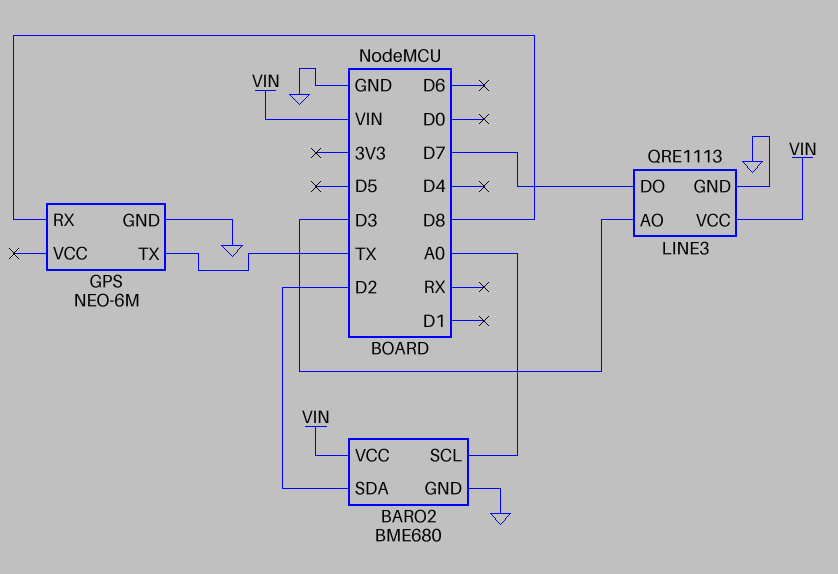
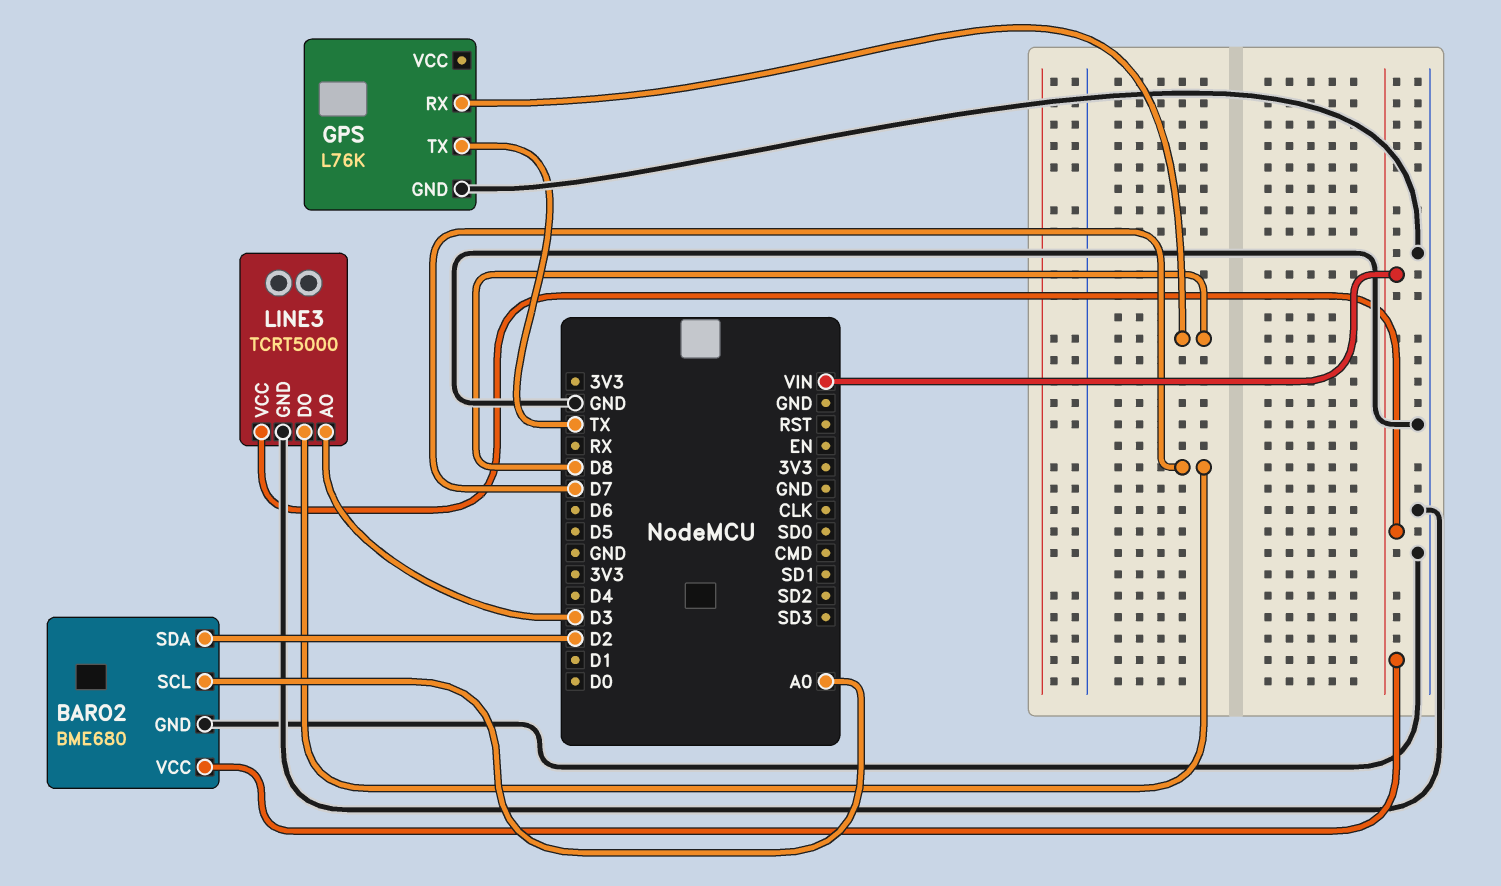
GPS: NEO-6M -> L76K
LINE3: QRE1113 -> TCRT5000

